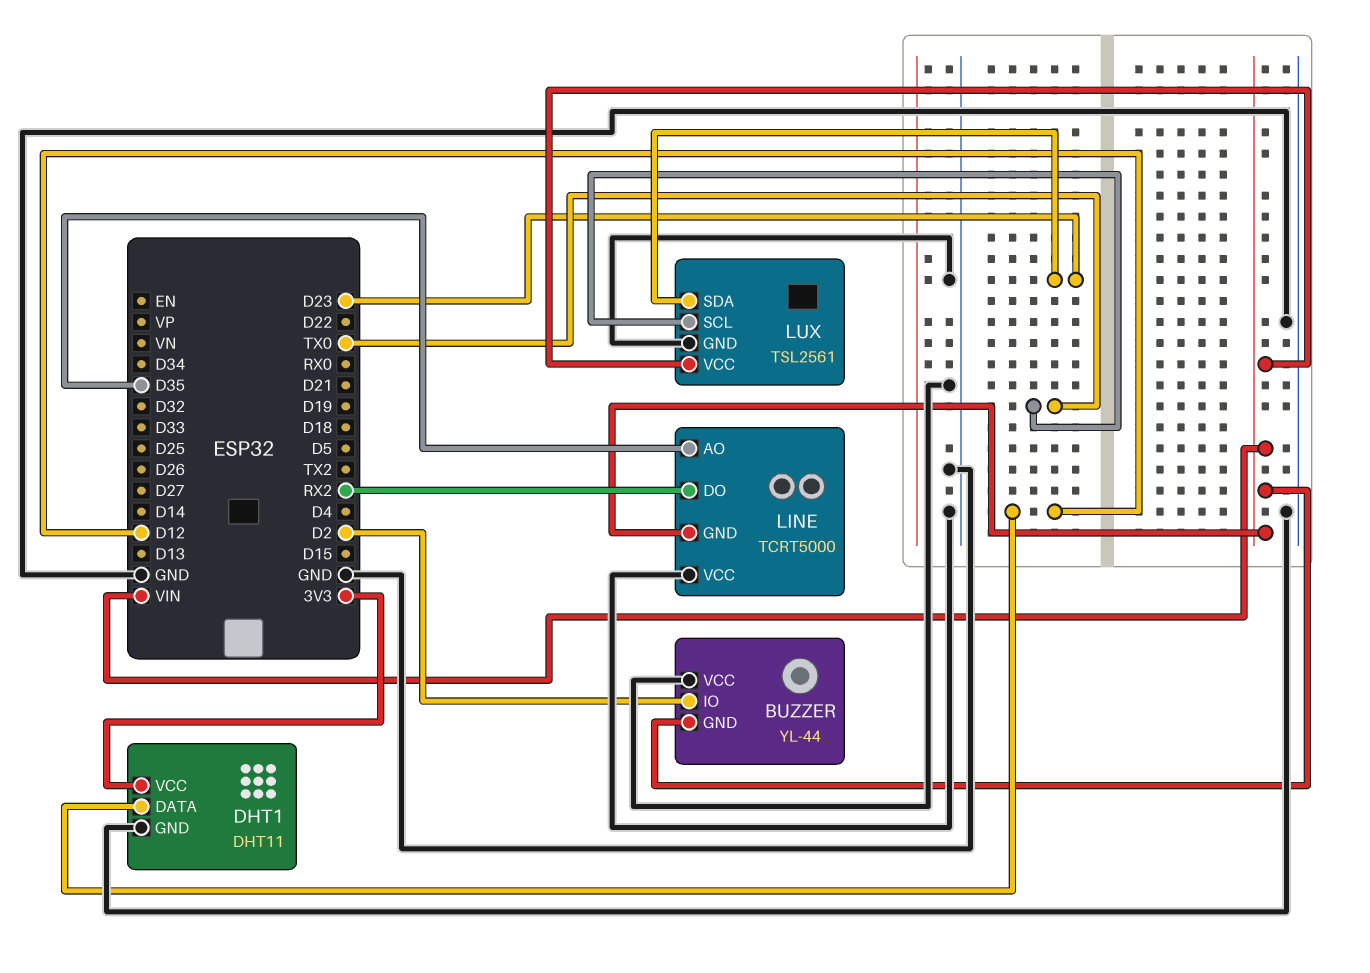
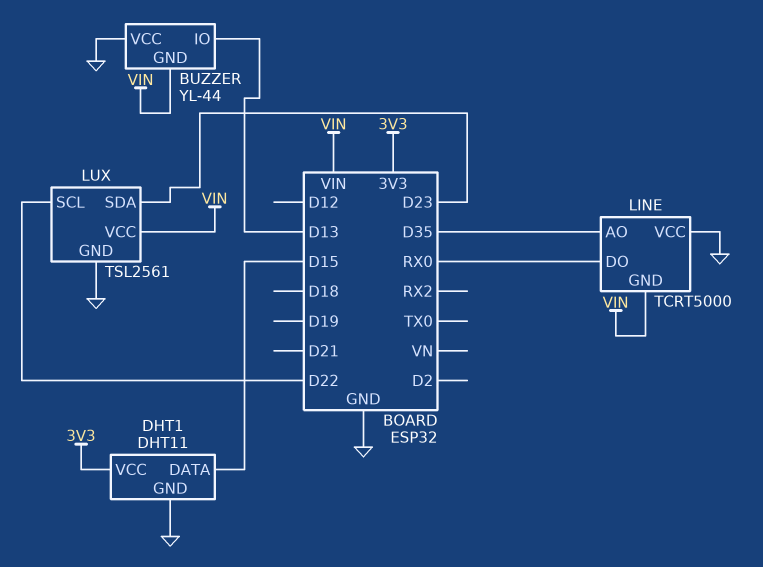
BUZZER pin IO: D2 -> D13
DHT1 pin DATA: D12 -> D15
LINE pin DO: RX2 -> RX0
LUX pin SCL: TX0 -> D22

